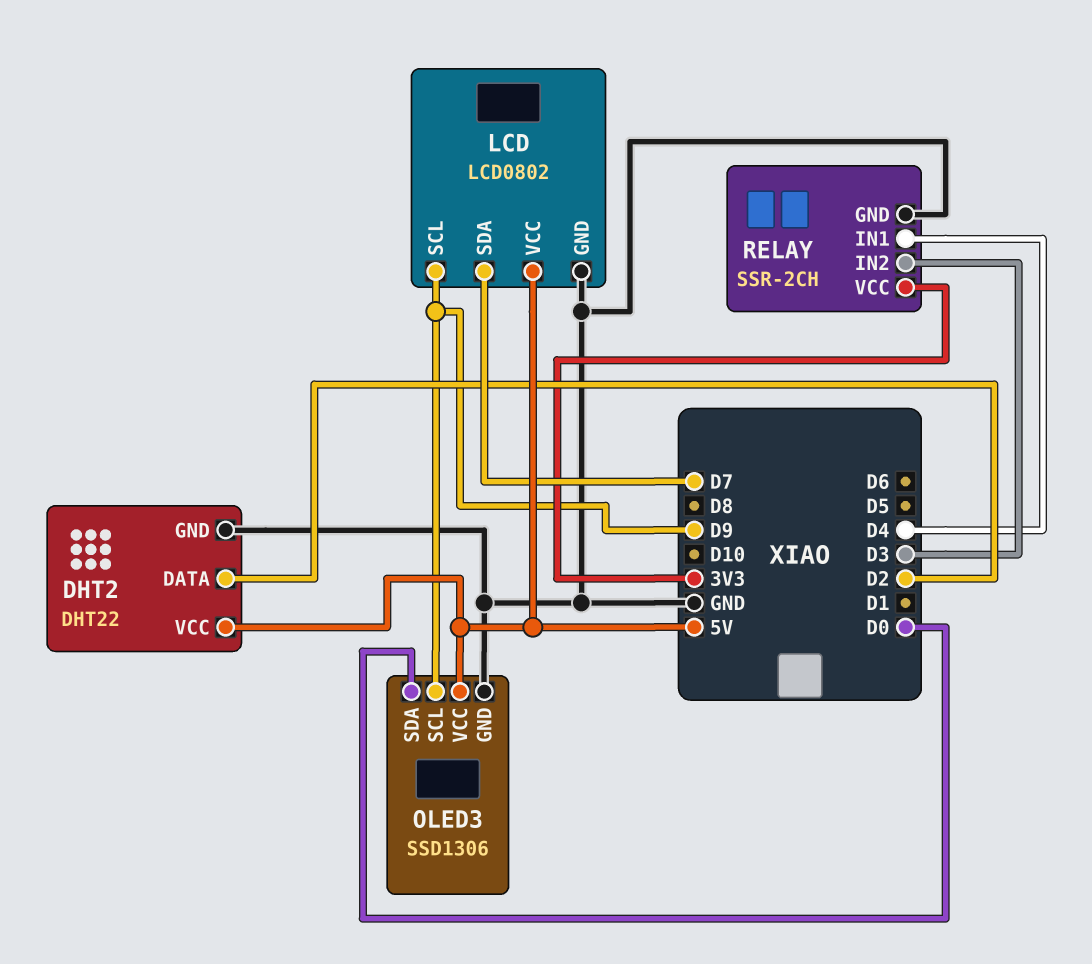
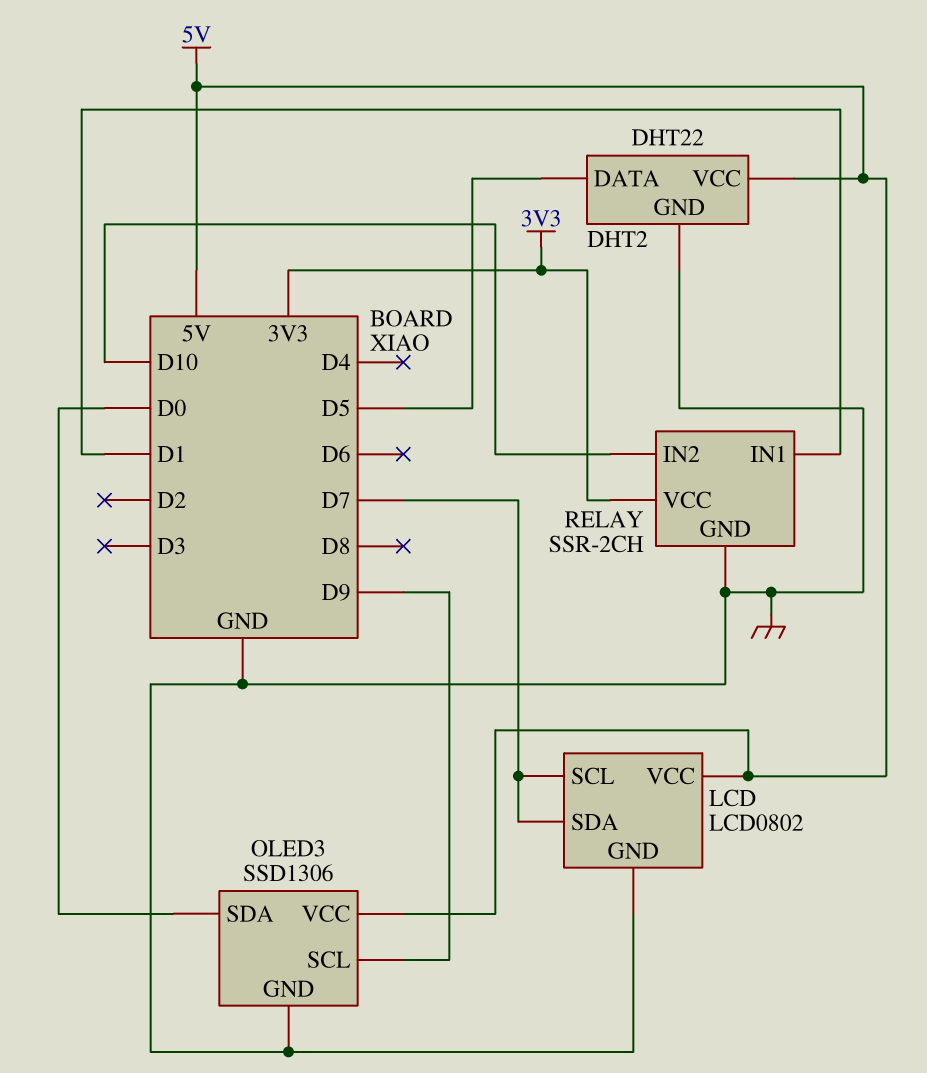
DHT2 pin DATA: D2 -> D5
LCD pin SCL: D9 -> D7
RELAY pin IN1: D4 -> D1
RELAY pin IN2: D3 -> D10

